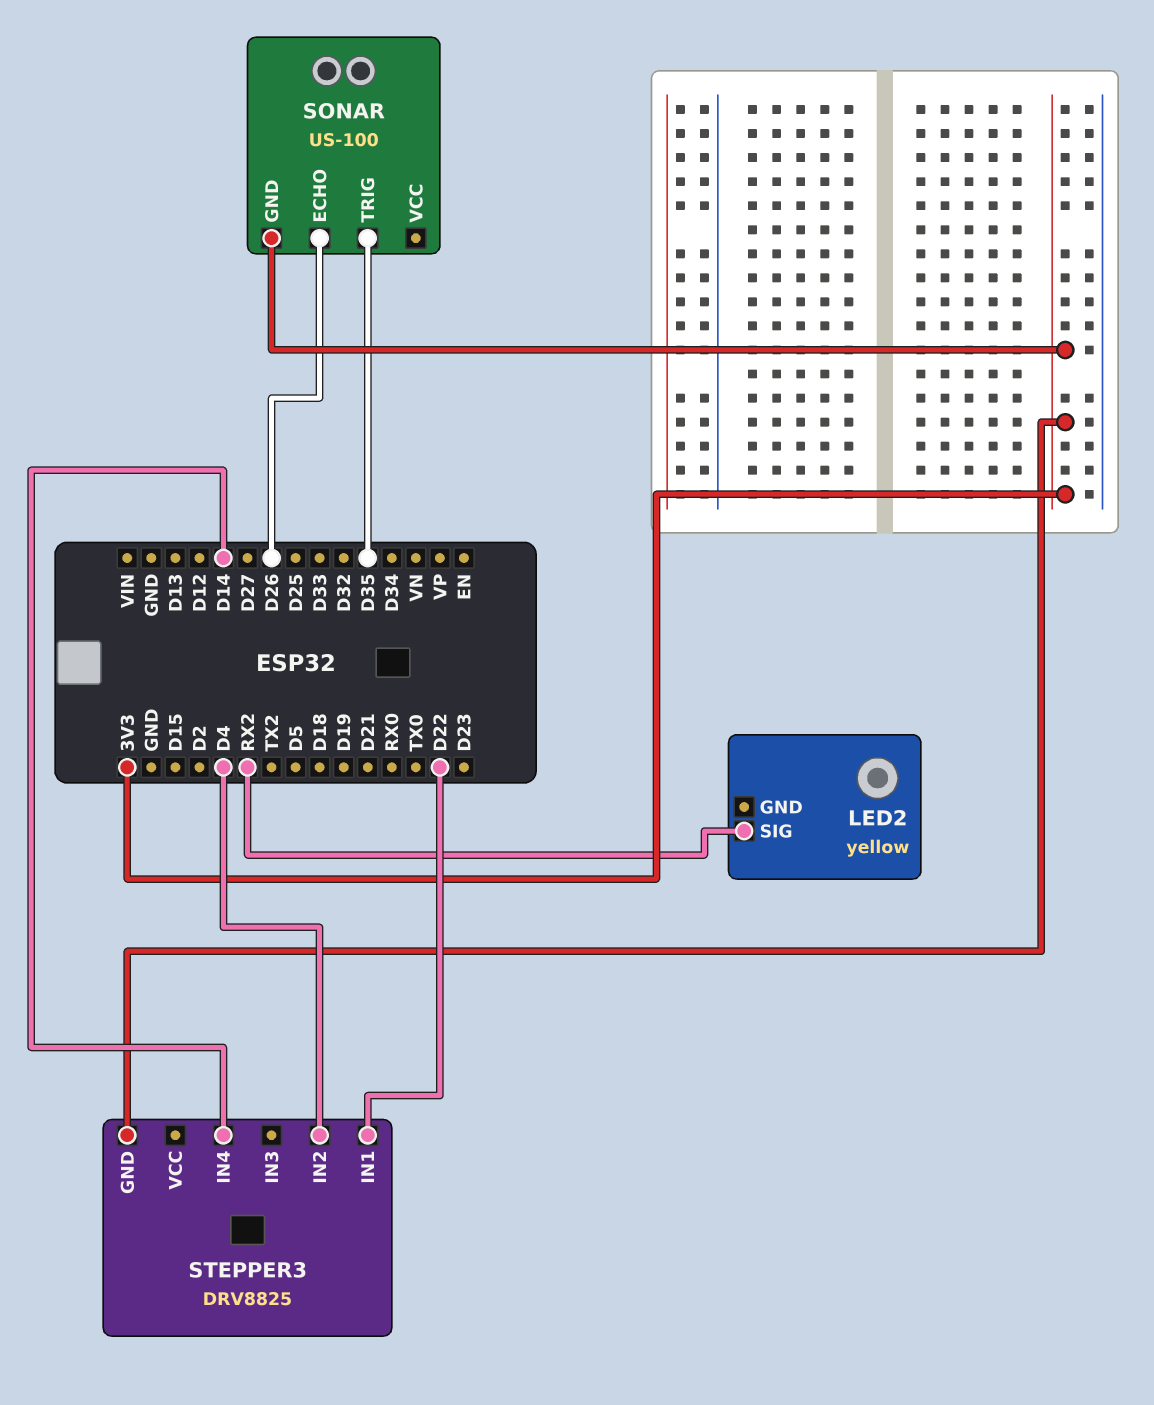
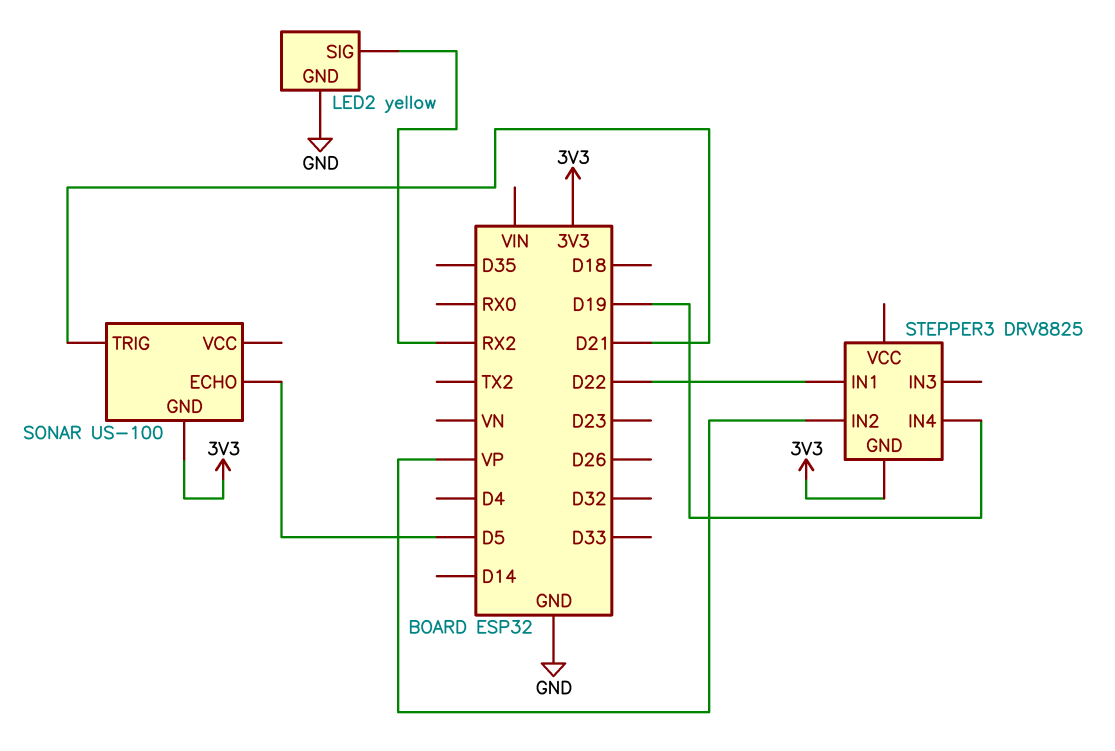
LED2 pin GND: none -> GND
SONAR pin ECHO: D26 -> D5
SONAR pin TRIG: D35 -> D21
STEPPER3 pin IN2: D4 -> VP
STEPPER3 pin IN4: D14 -> D19

